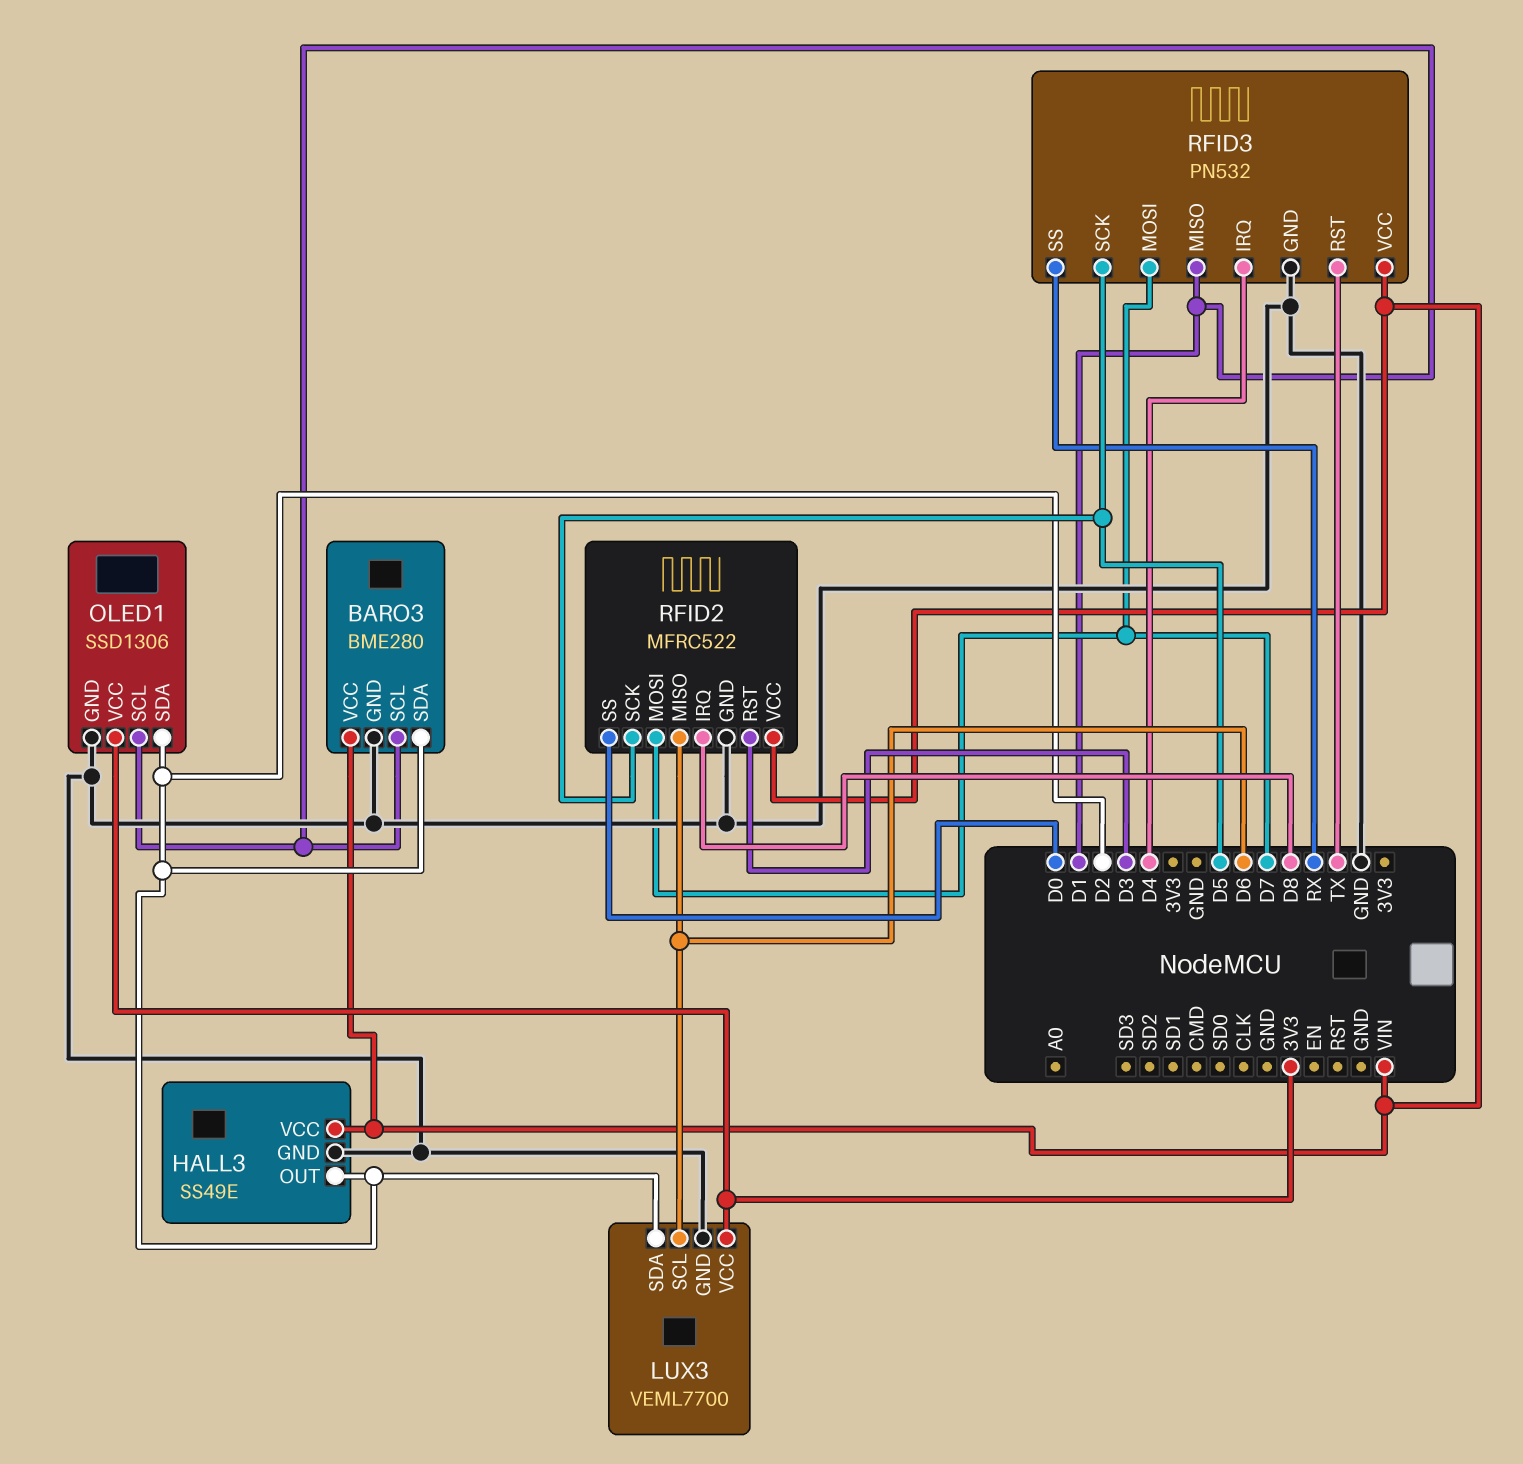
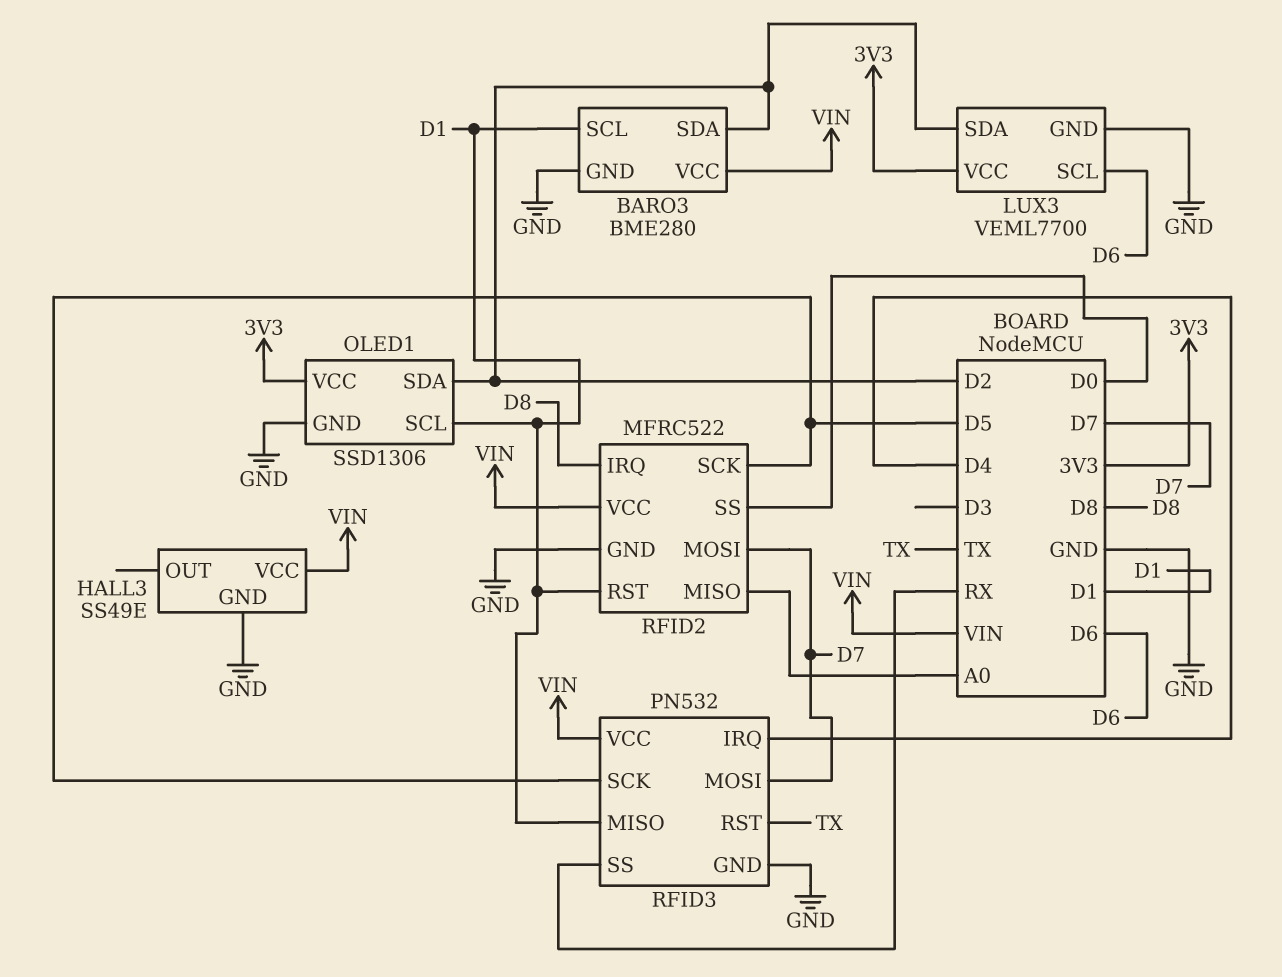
HALL3 pin OUT: D2 -> none
RFID2 pin MISO: D6 -> A0
RFID2 pin RST: D3 -> D1

